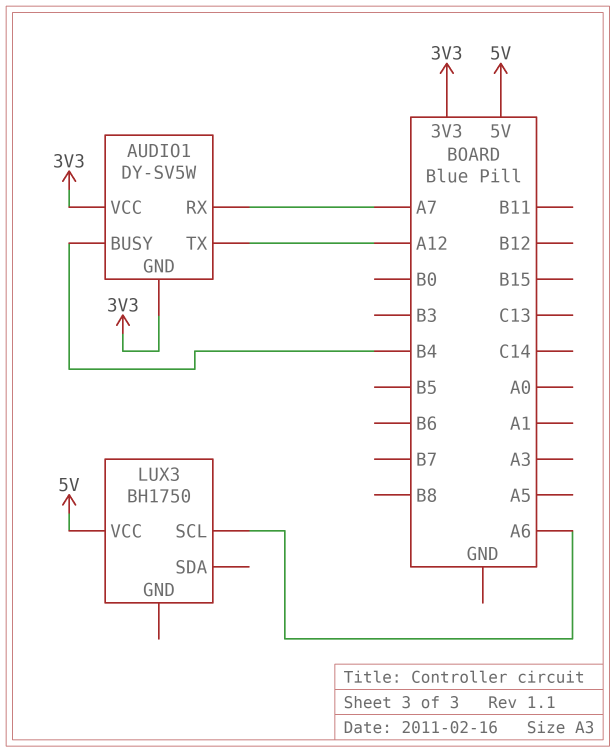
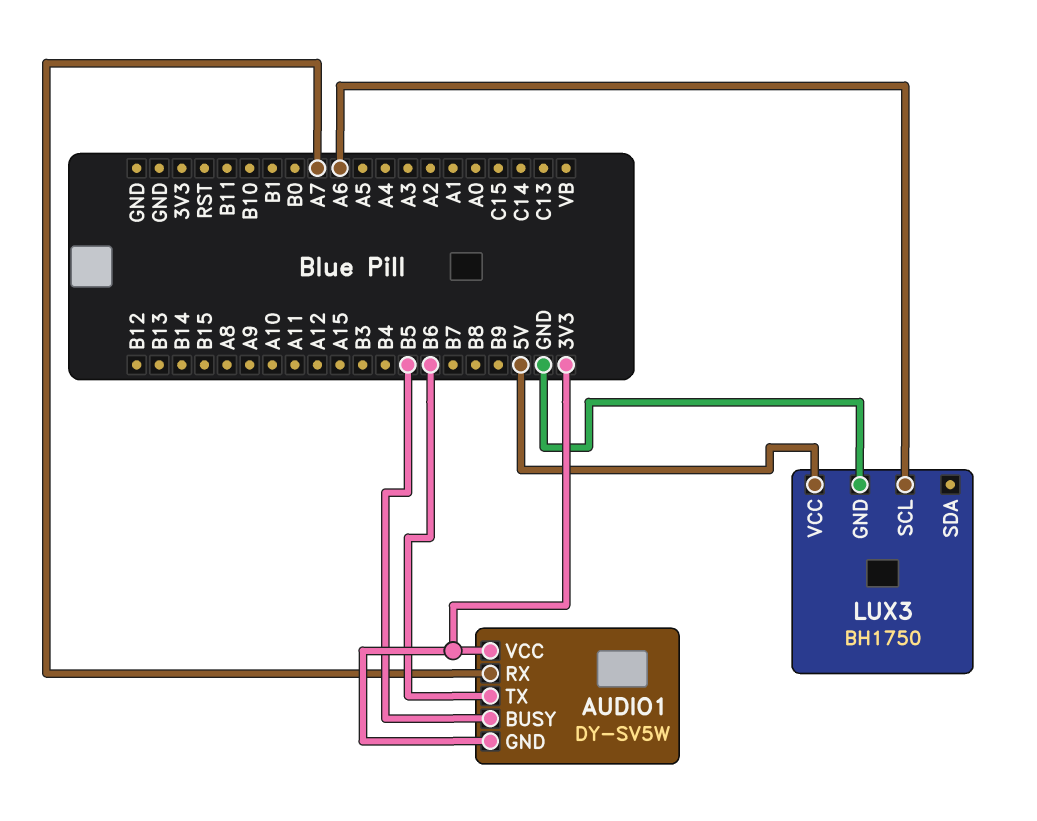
AUDIO1 pin BUSY: B4 -> B5
AUDIO1 pin TX: A12 -> B6
LUX3 pin GND: none -> GND

